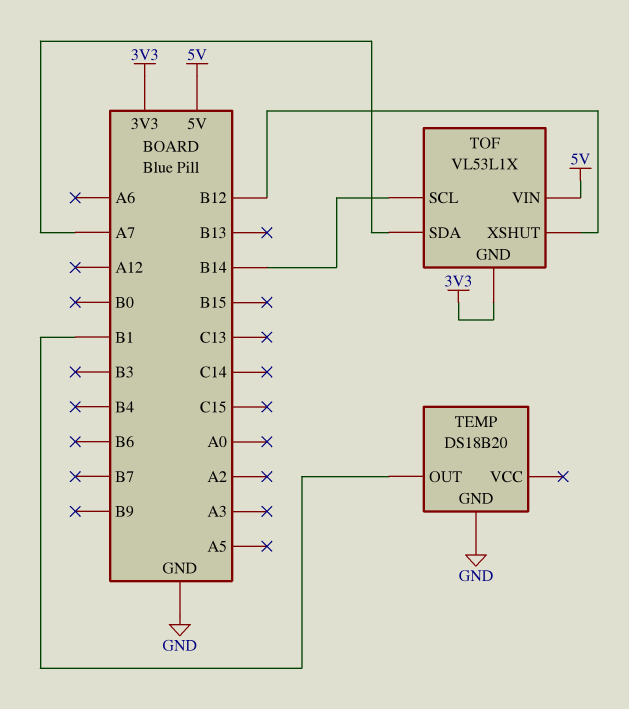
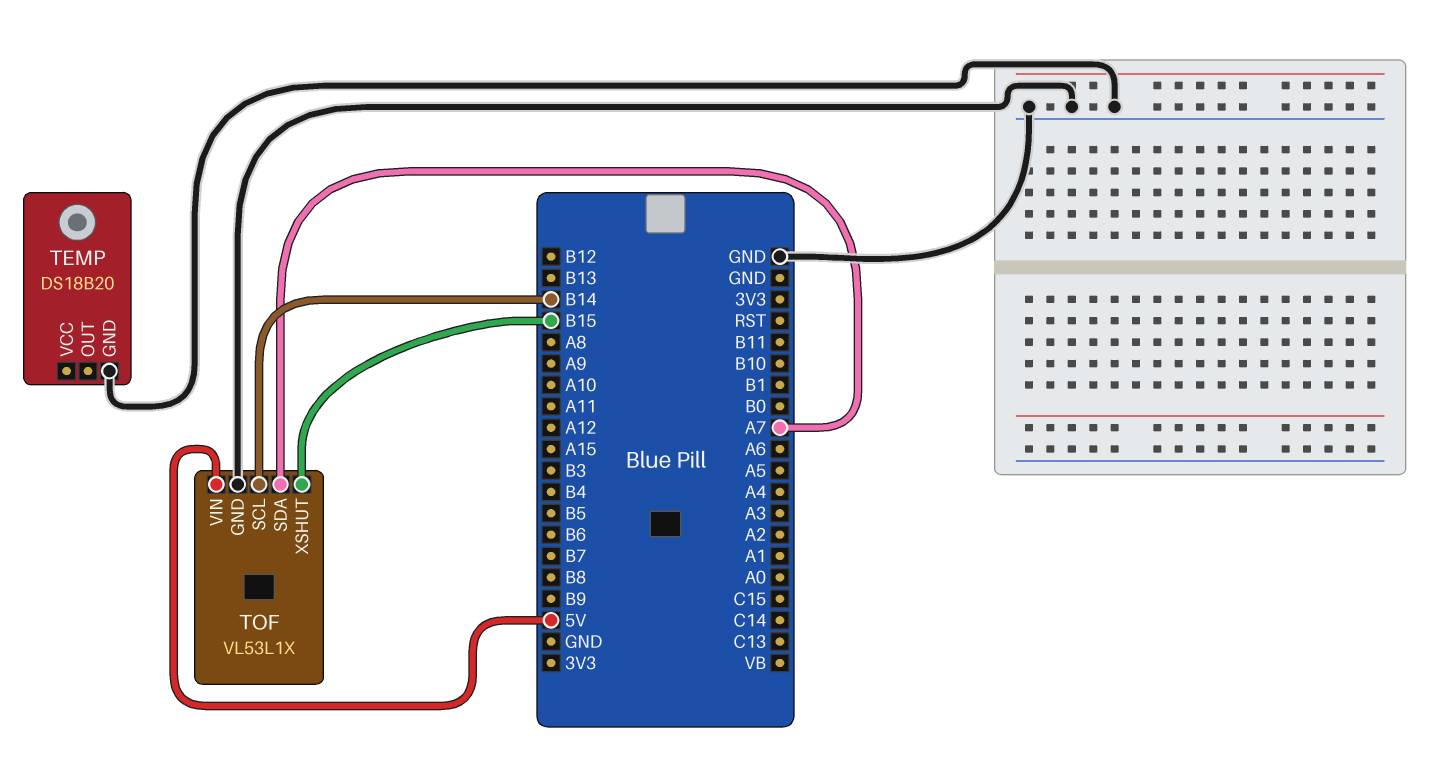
TEMP pin OUT: B1 -> none
TOF pin GND: 3V3 -> GND
TOF pin XSHUT: B12 -> B15

